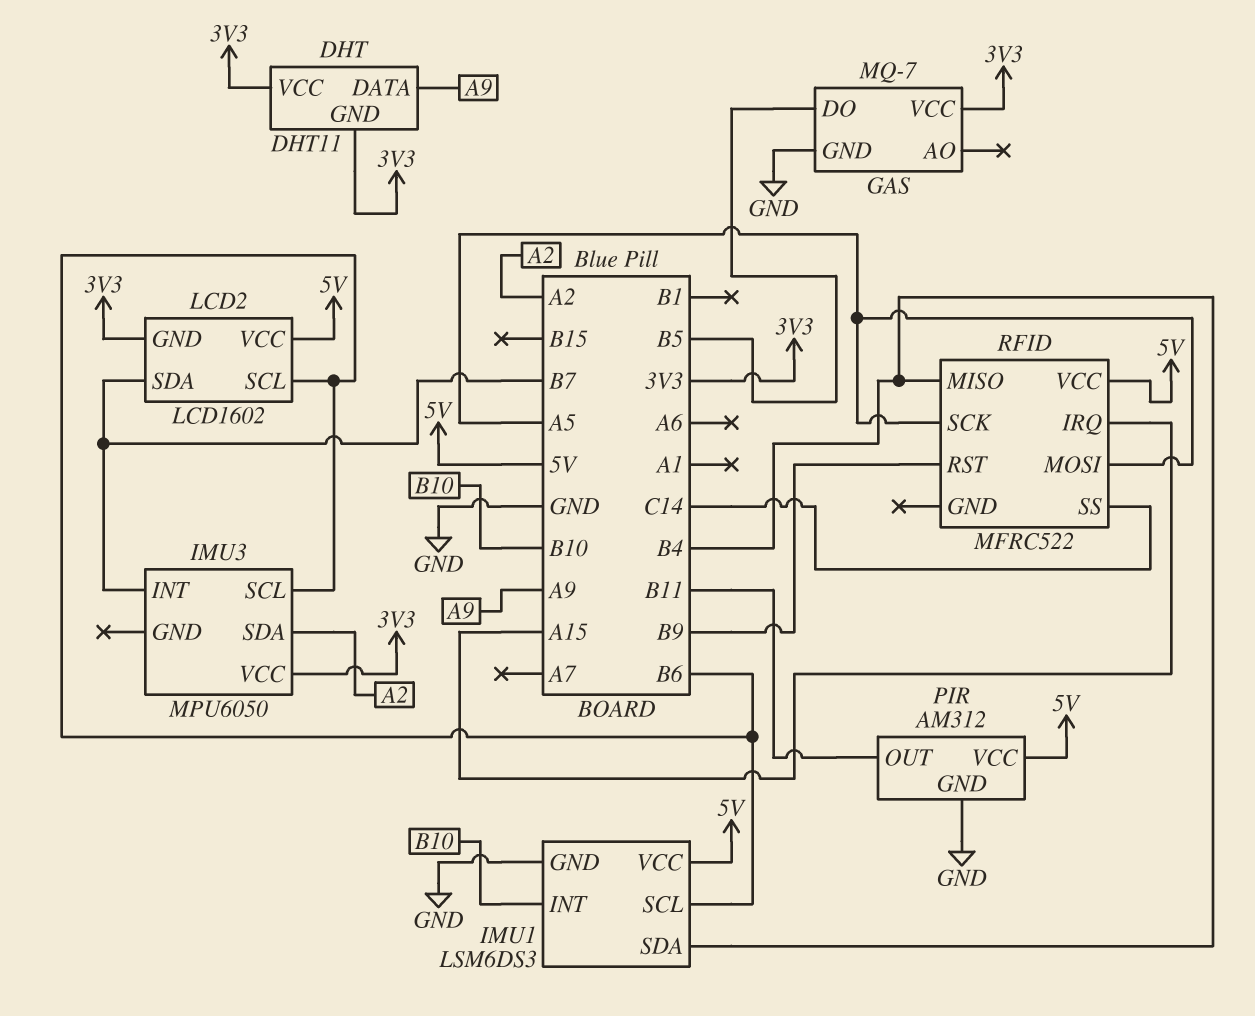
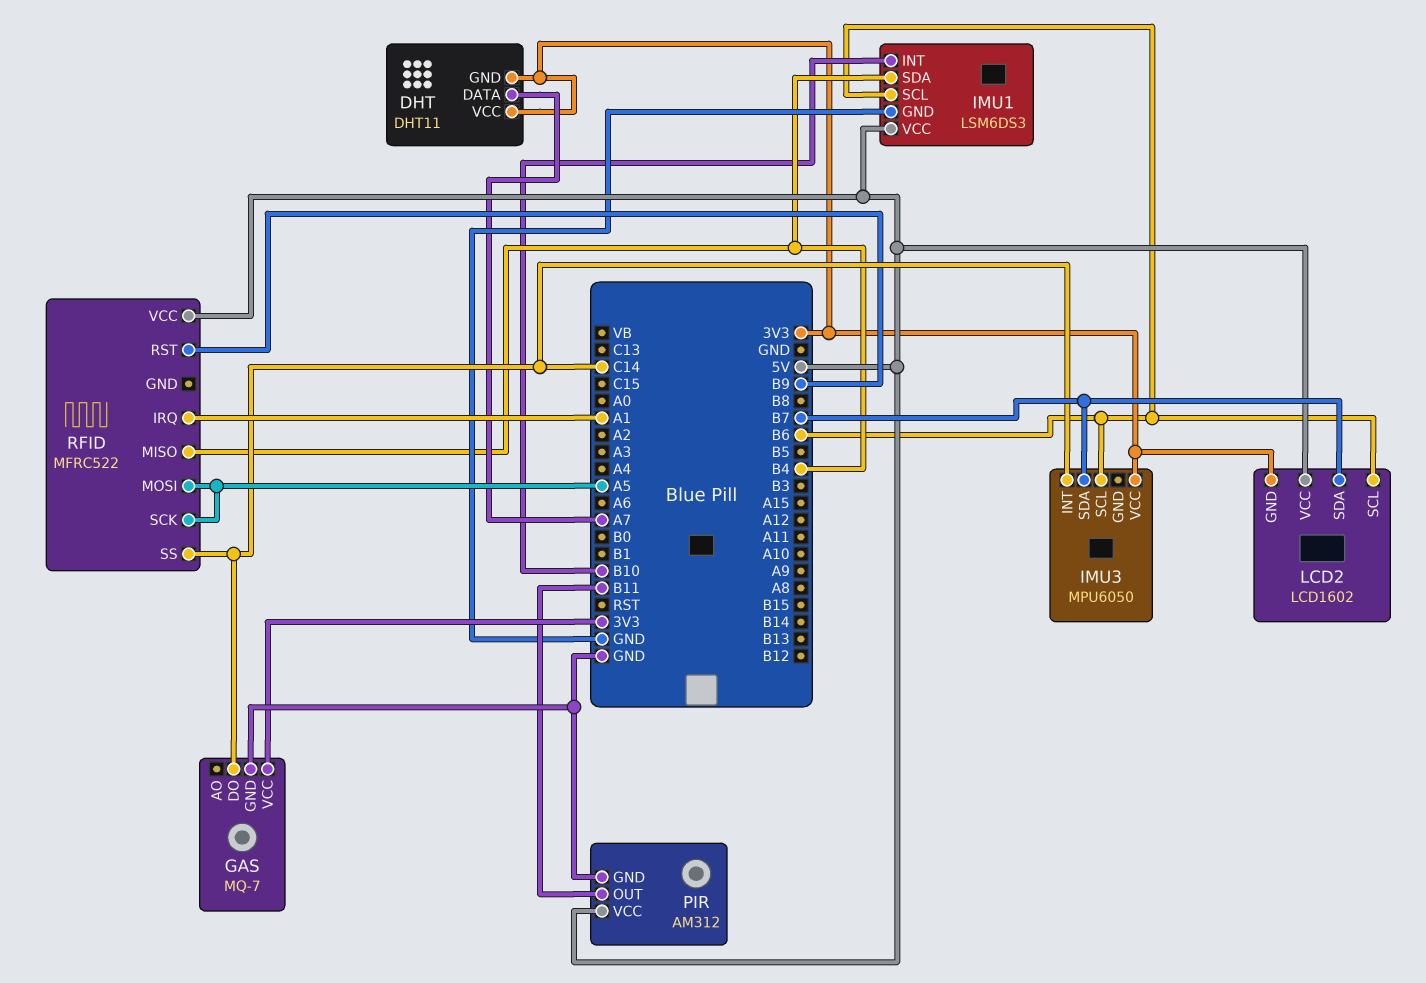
DHT pin DATA: A9 -> A7
GAS pin DO: B5 -> C14
IMU3 pin INT: B7 -> C14
IMU3 pin SDA: A2 -> B7
RFID pin IRQ: A15 -> A1

